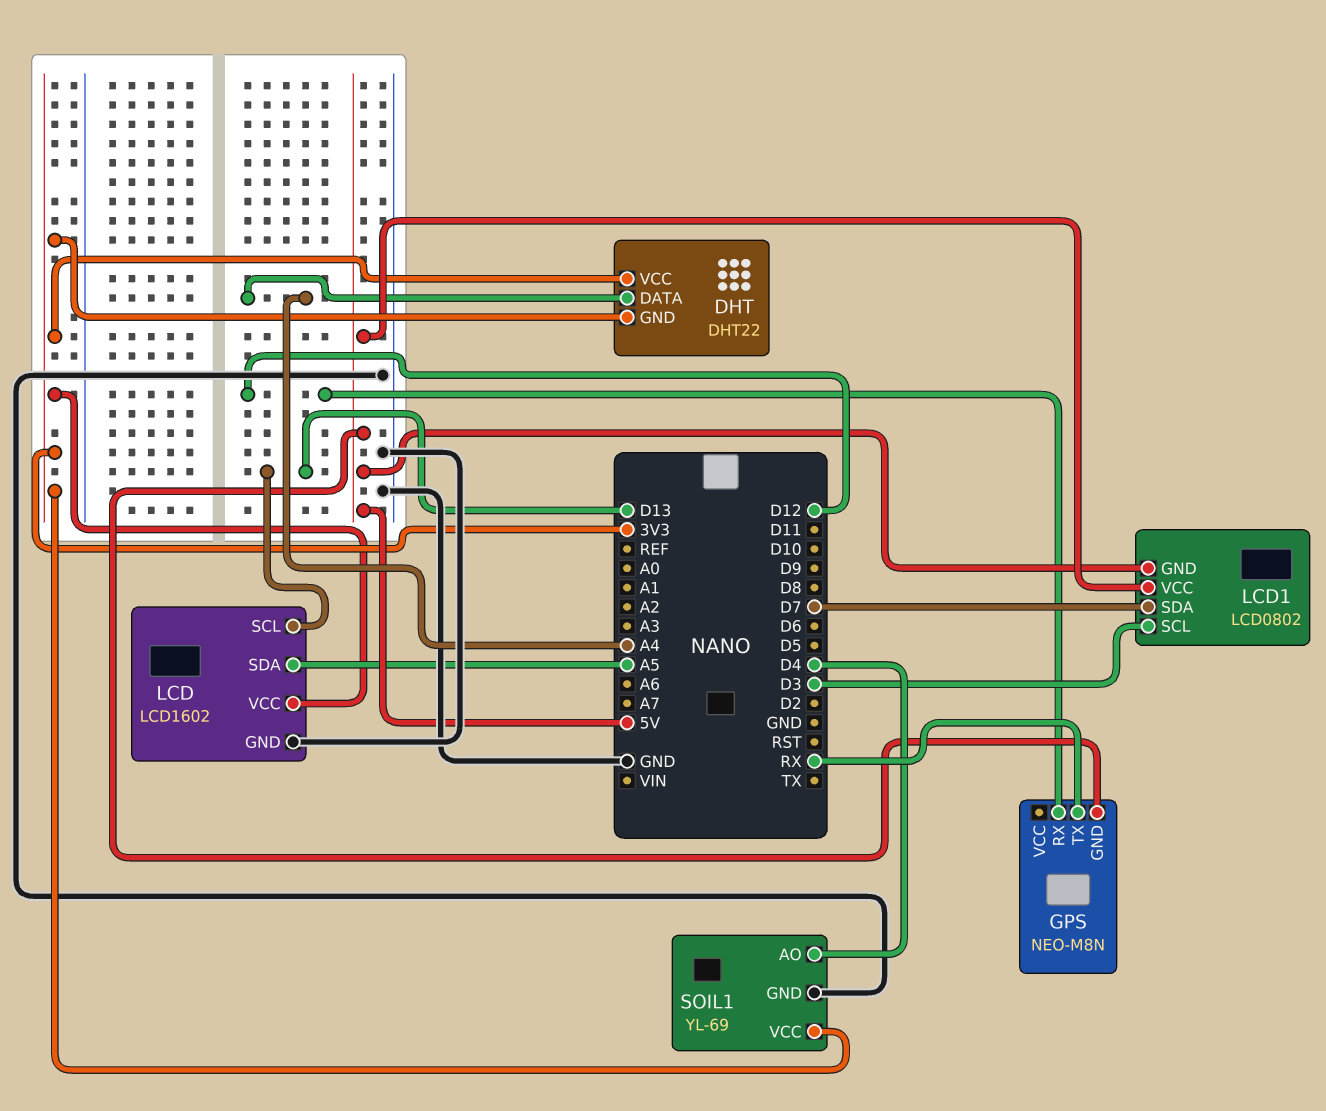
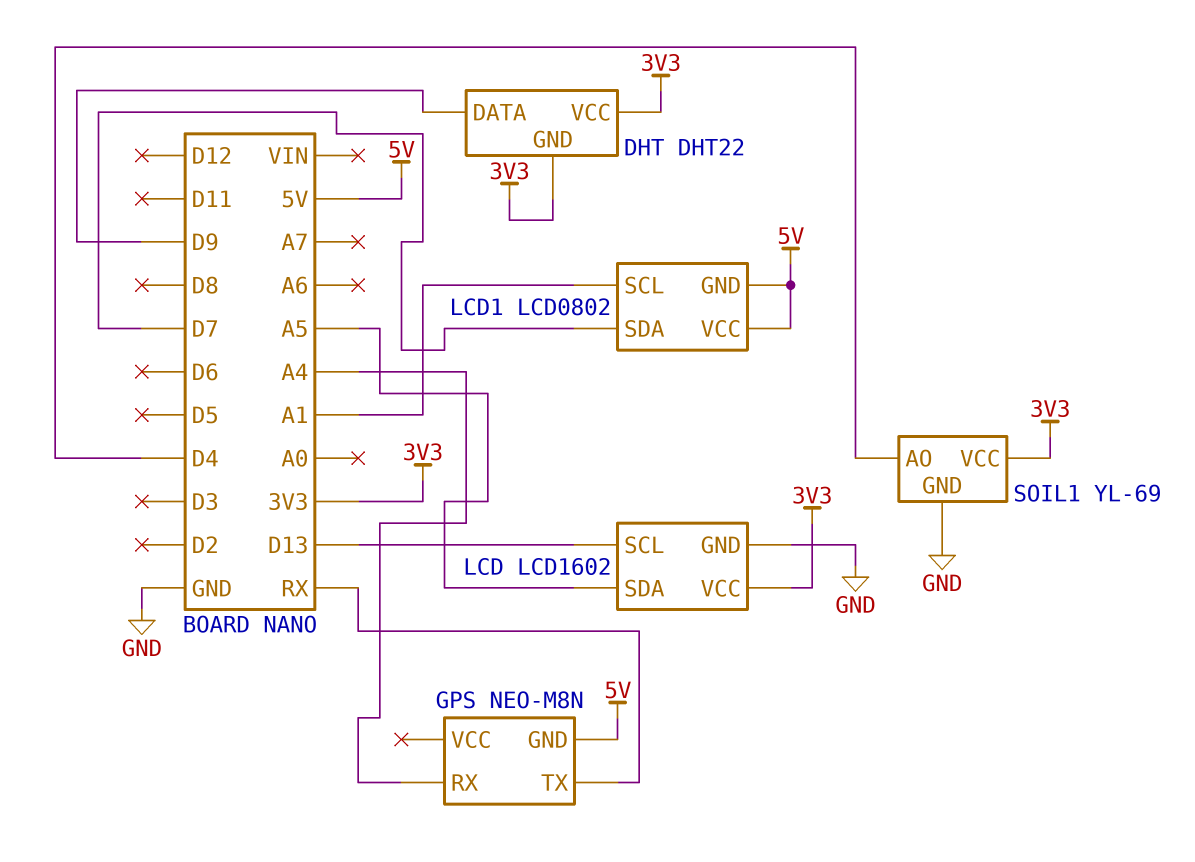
DHT pin DATA: A4 -> D9
GPS pin RX: D12 -> A4
LCD1 pin SCL: D3 -> A1

